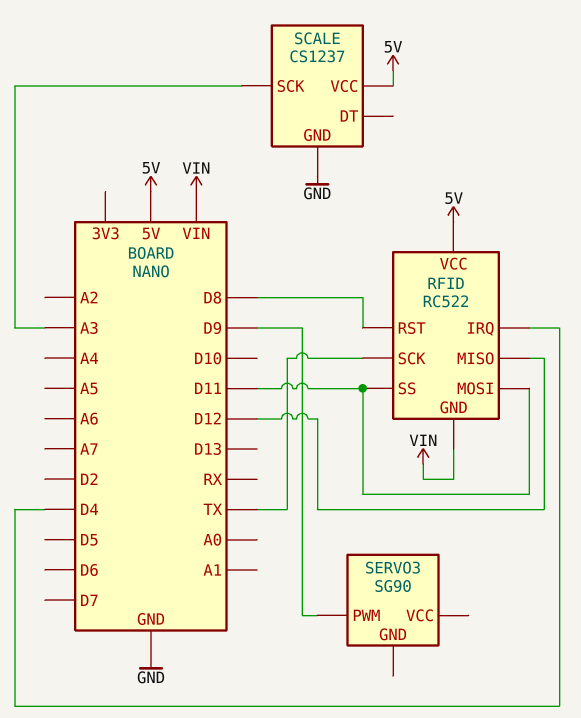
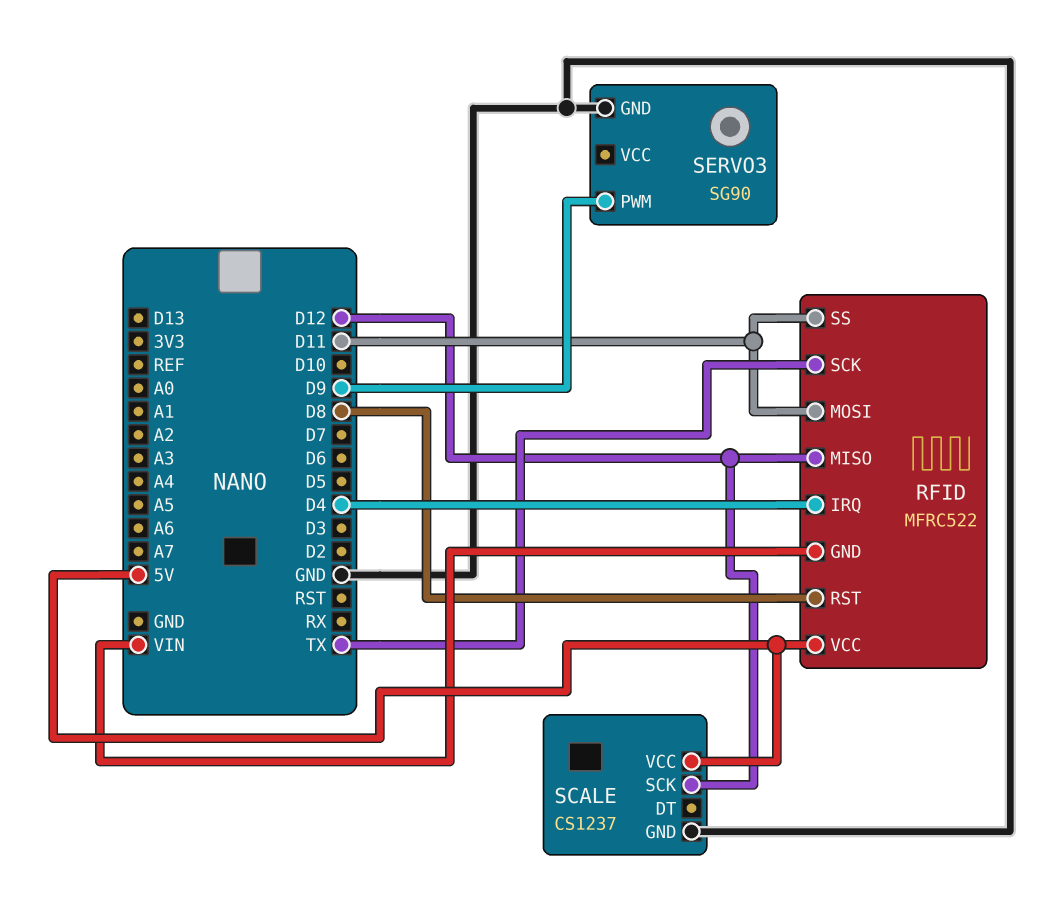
RFID: RC522 -> MFRC522
SCALE pin SCK: A3 -> D12
SERVO3 pin GND: none -> GND

